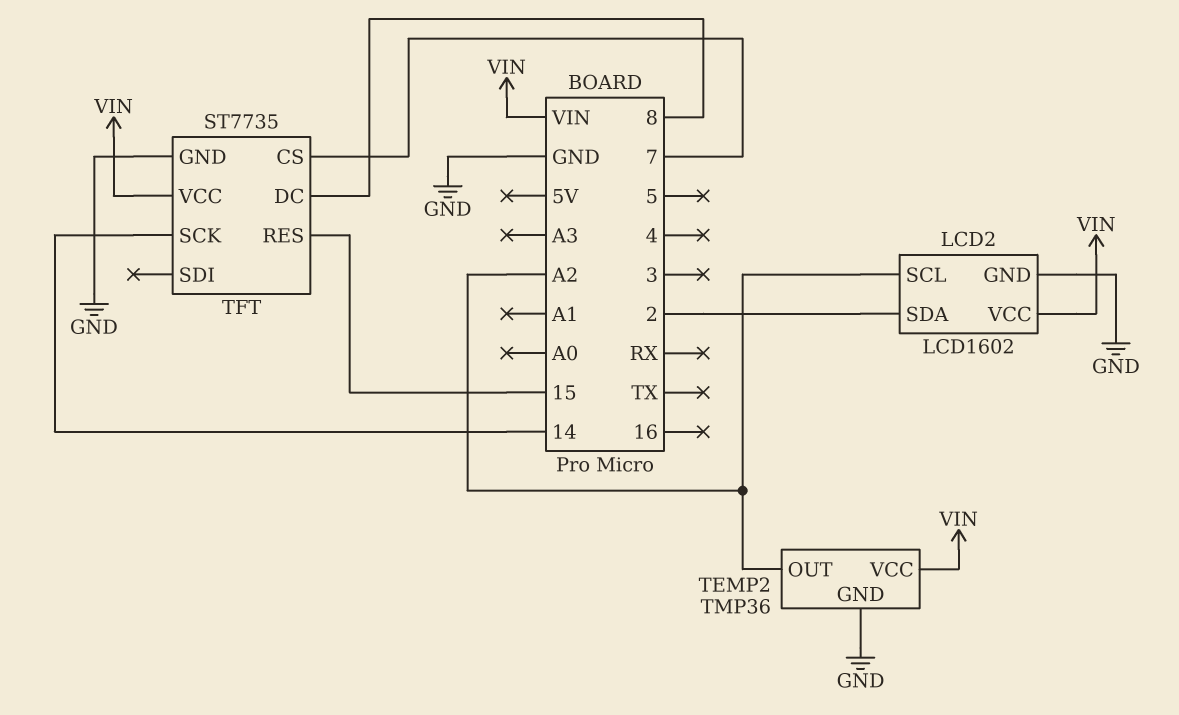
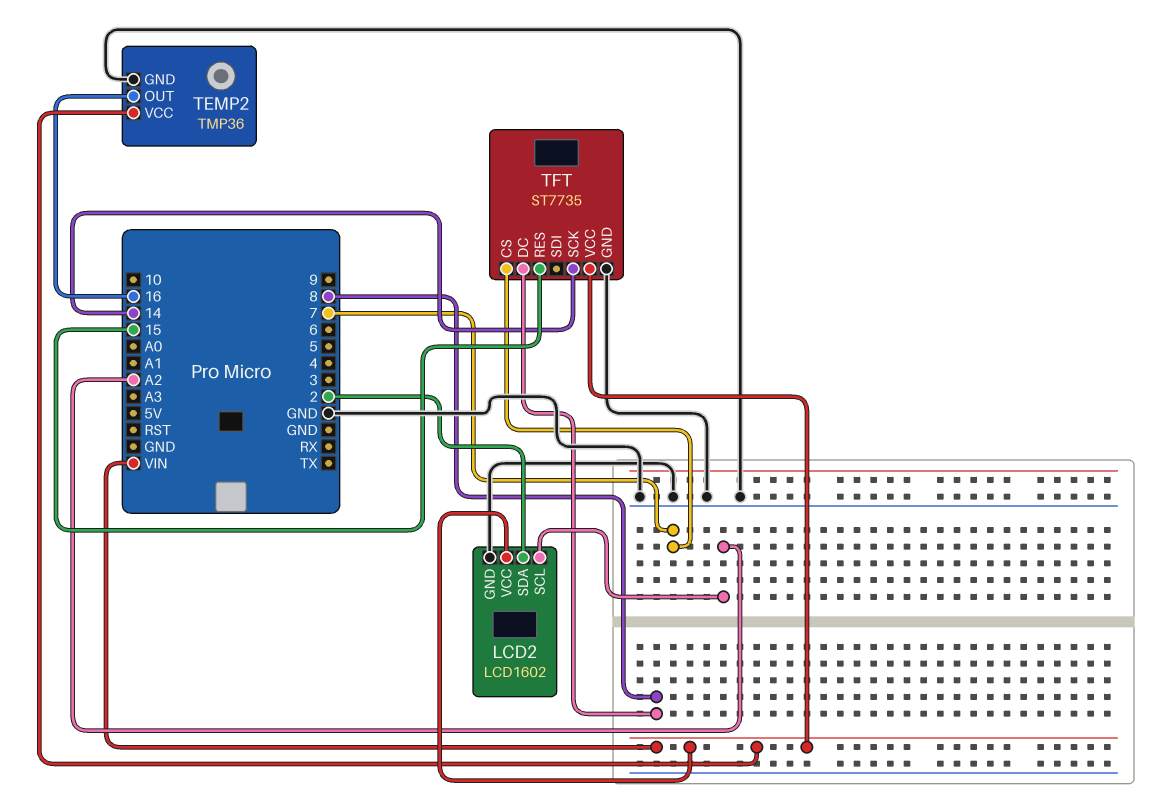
TEMP2 pin OUT: A2 -> 16

